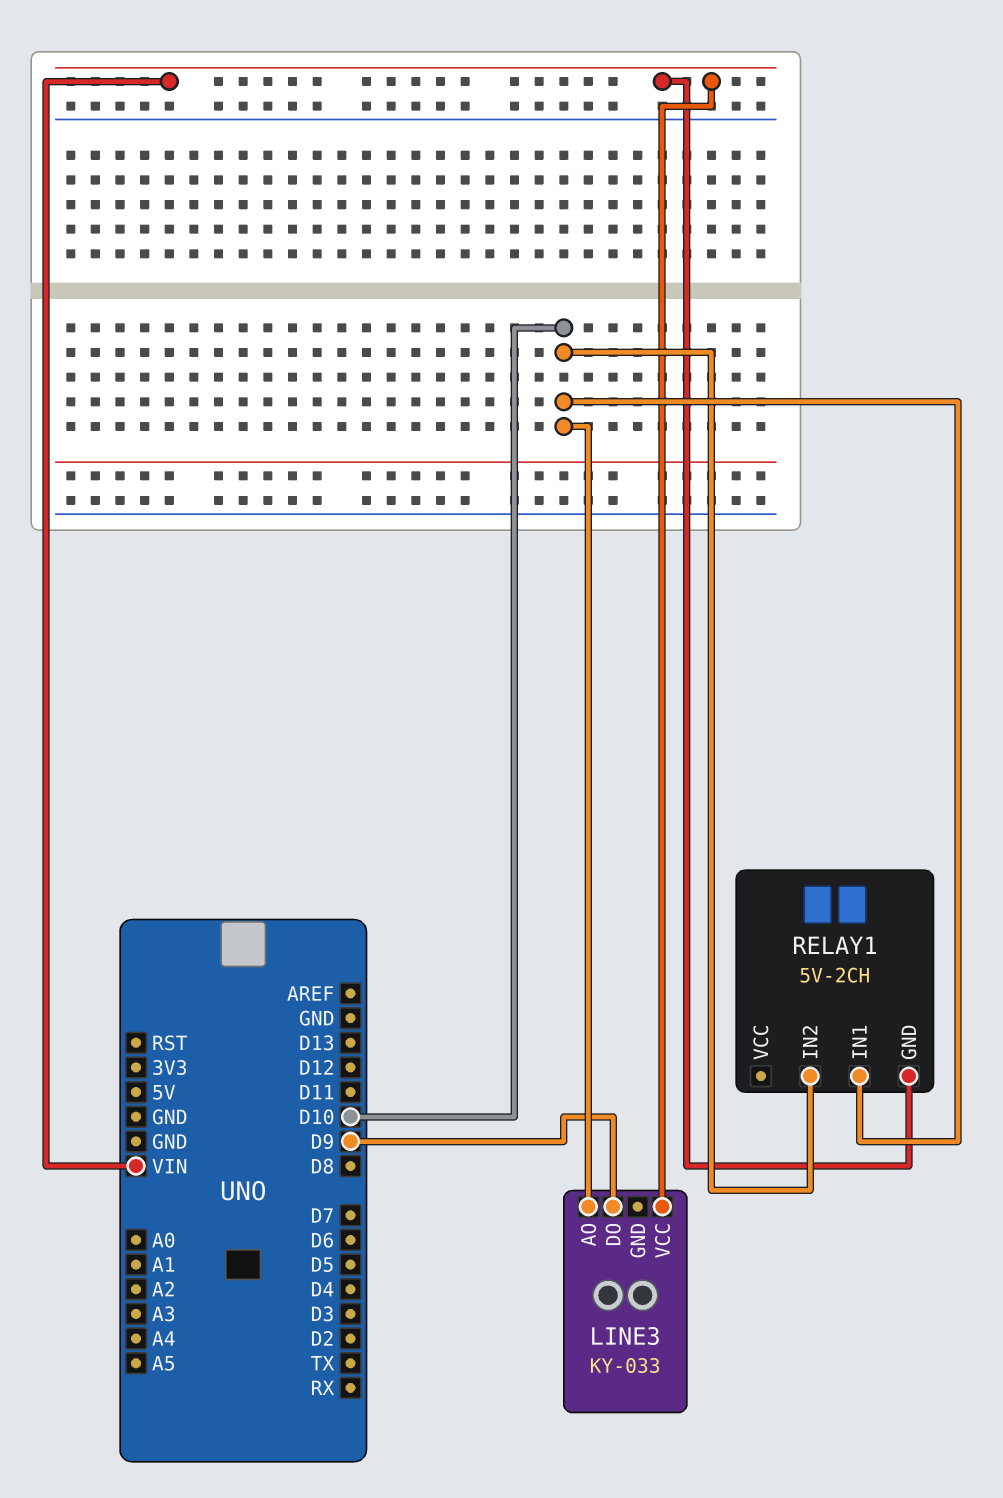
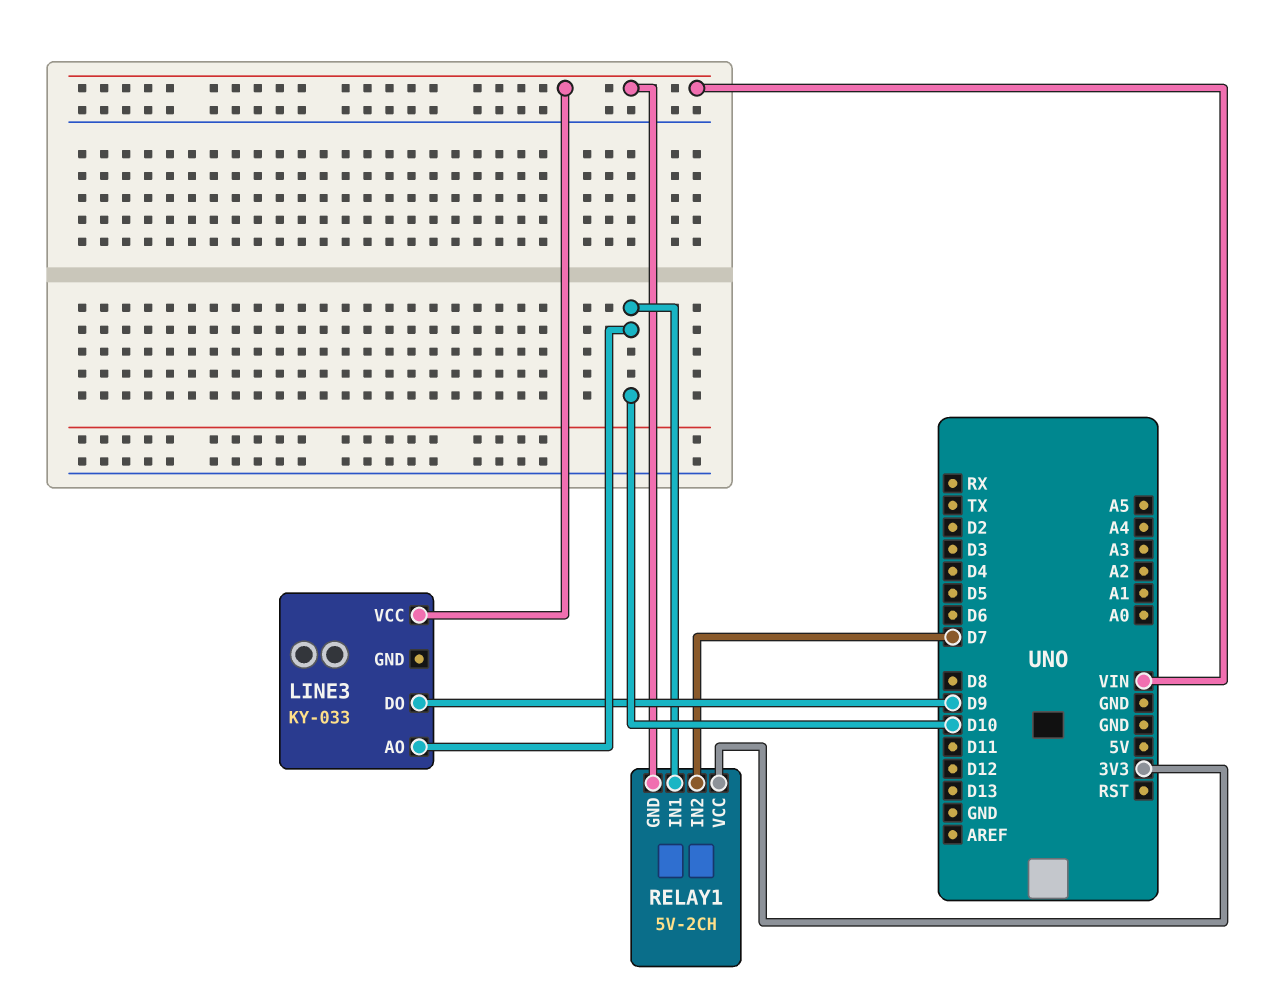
RELAY1 pin IN2: D10 -> D7
RELAY1 pin VCC: none -> 3V3

